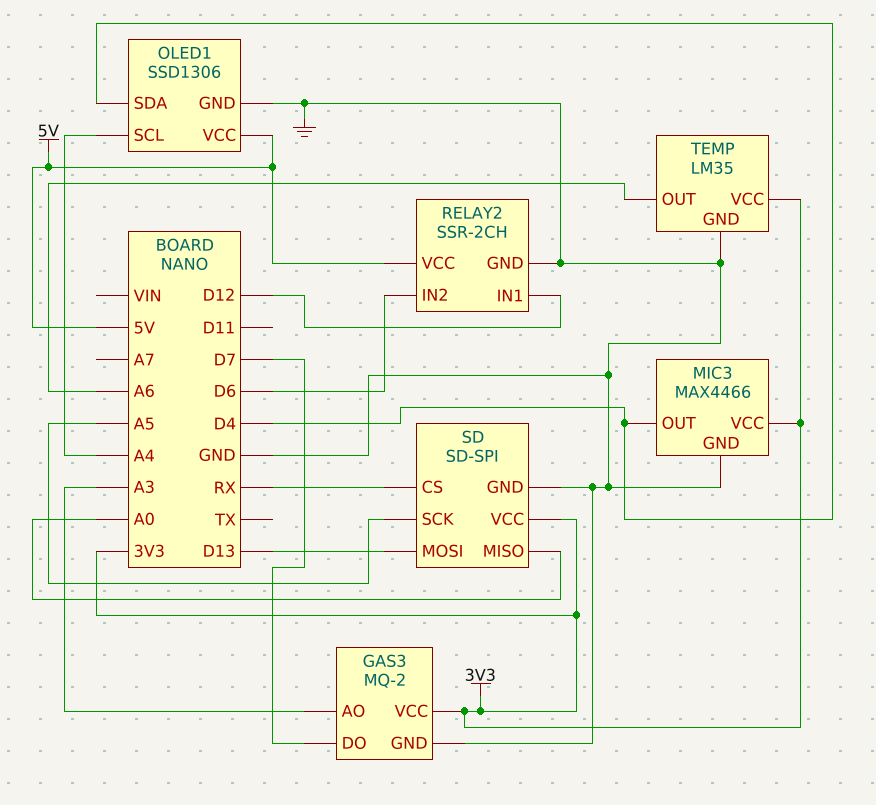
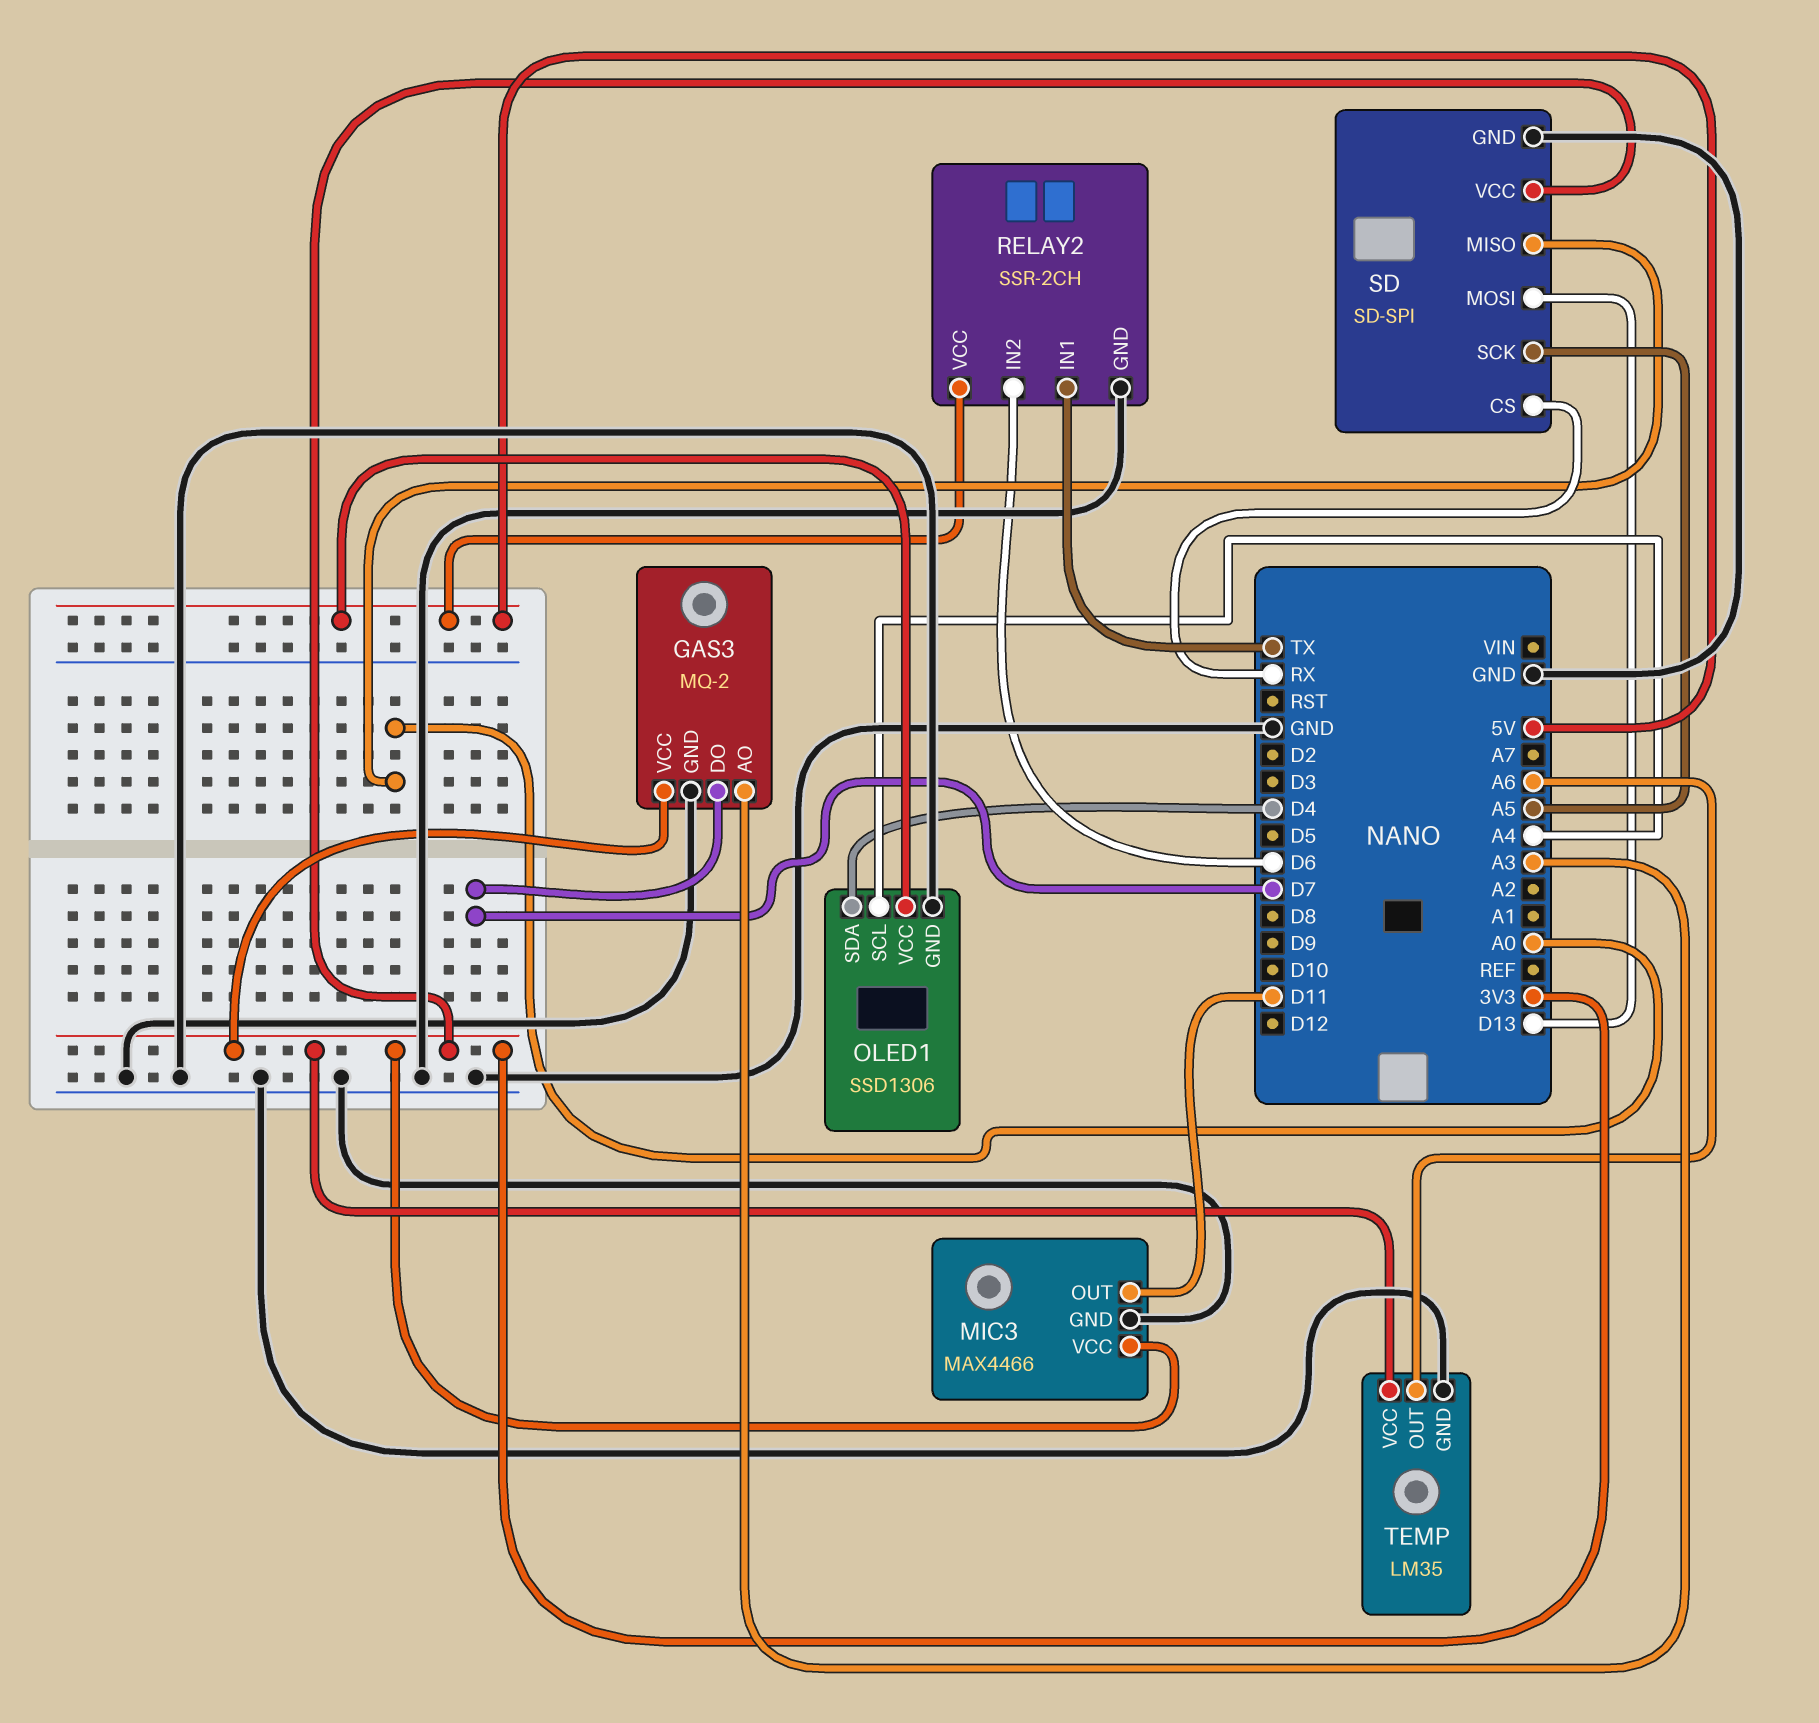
MIC3 pin OUT: D4 -> D11
RELAY2 pin IN1: D12 -> TX

